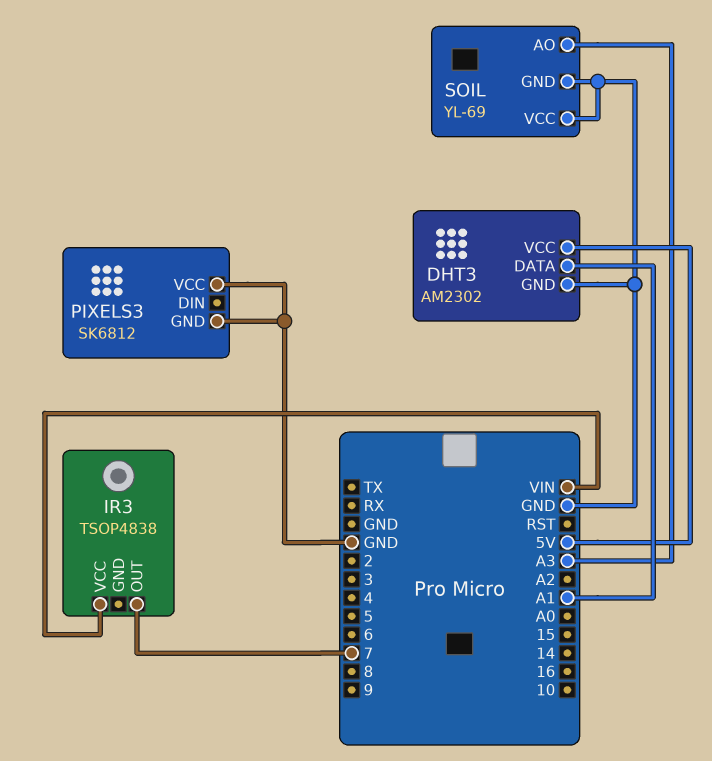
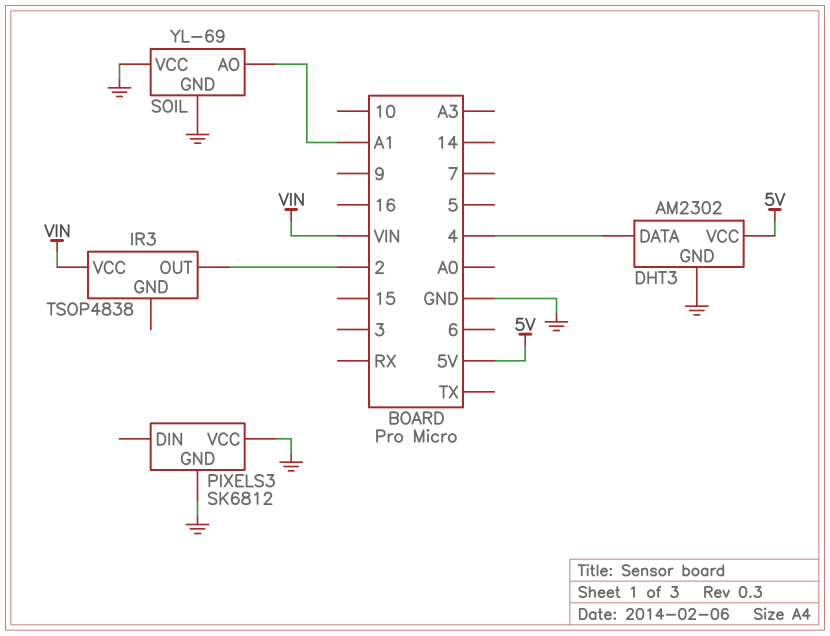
DHT3 pin DATA: A1 -> 4
IR3 pin OUT: 7 -> 2
SOIL pin AO: A3 -> A1

